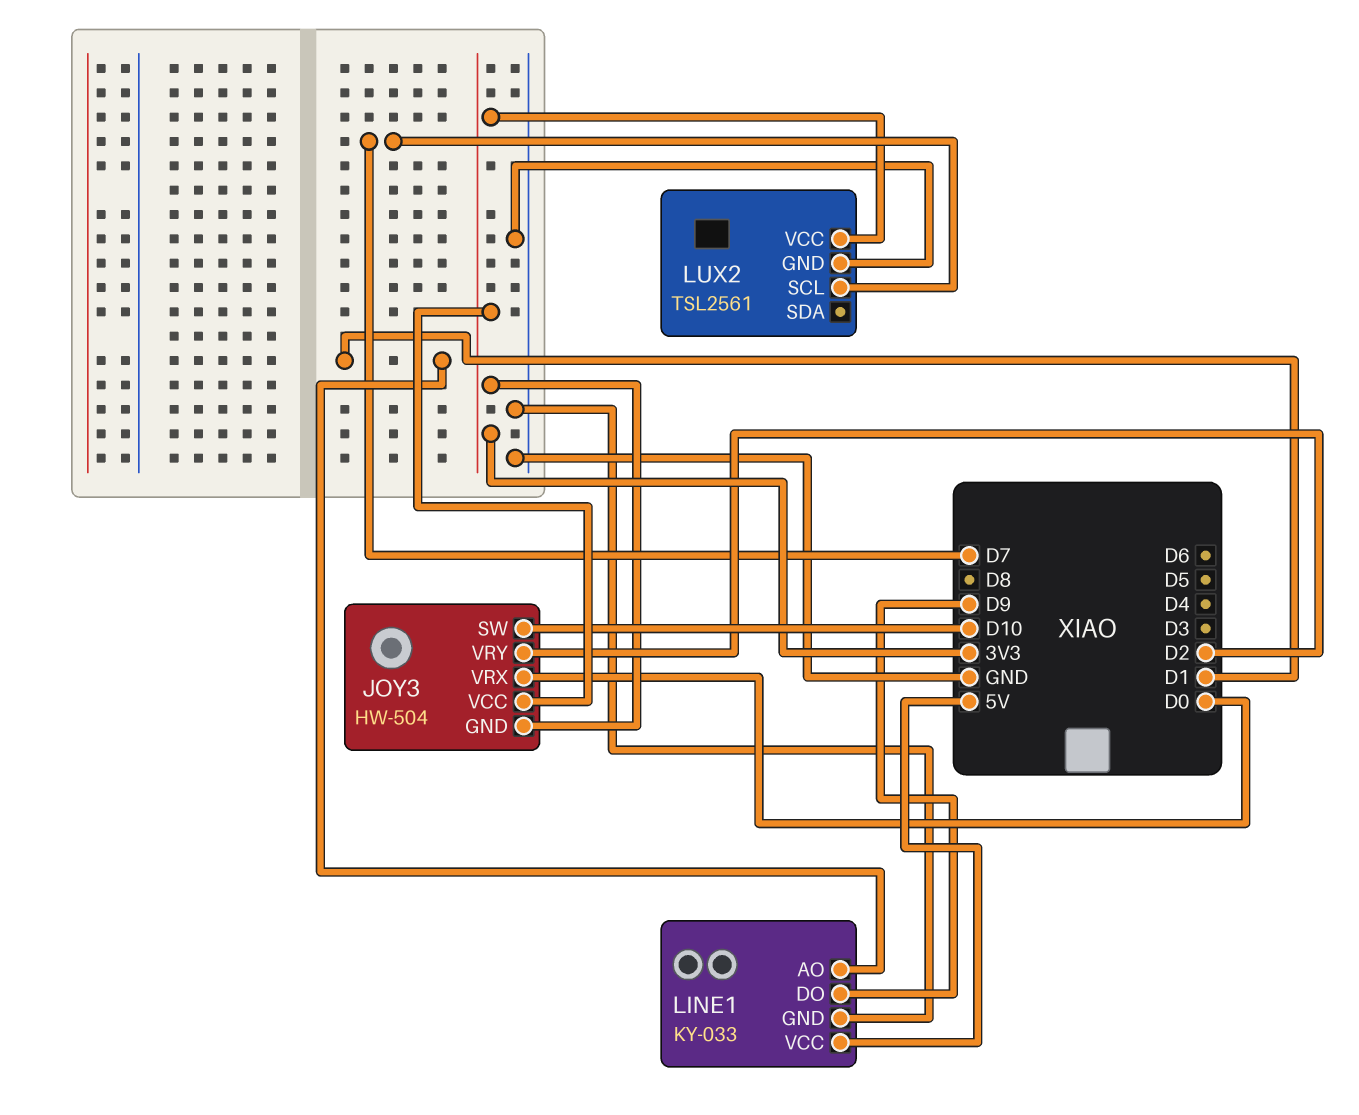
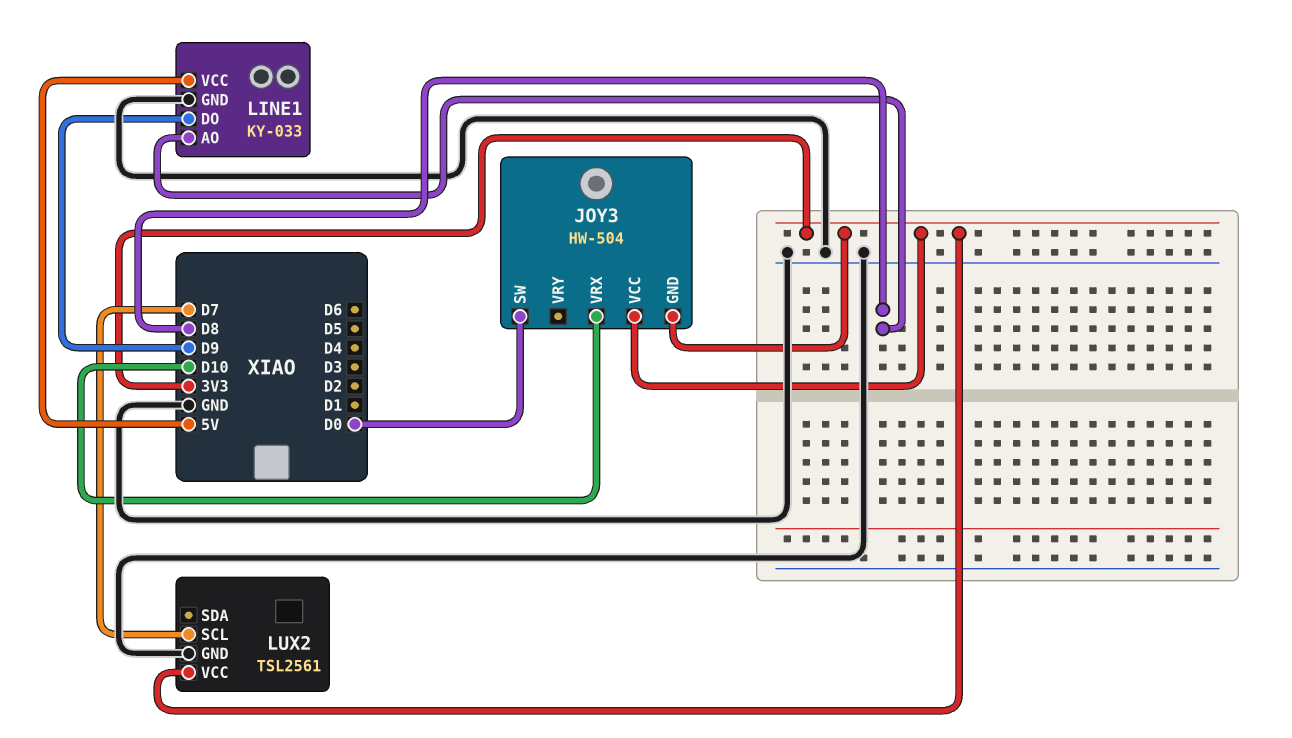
JOY3 pin SW: D10 -> D0
JOY3 pin VRX: D0 -> D10
JOY3 pin VRY: D2 -> none
LINE1 pin AO: D1 -> D8

